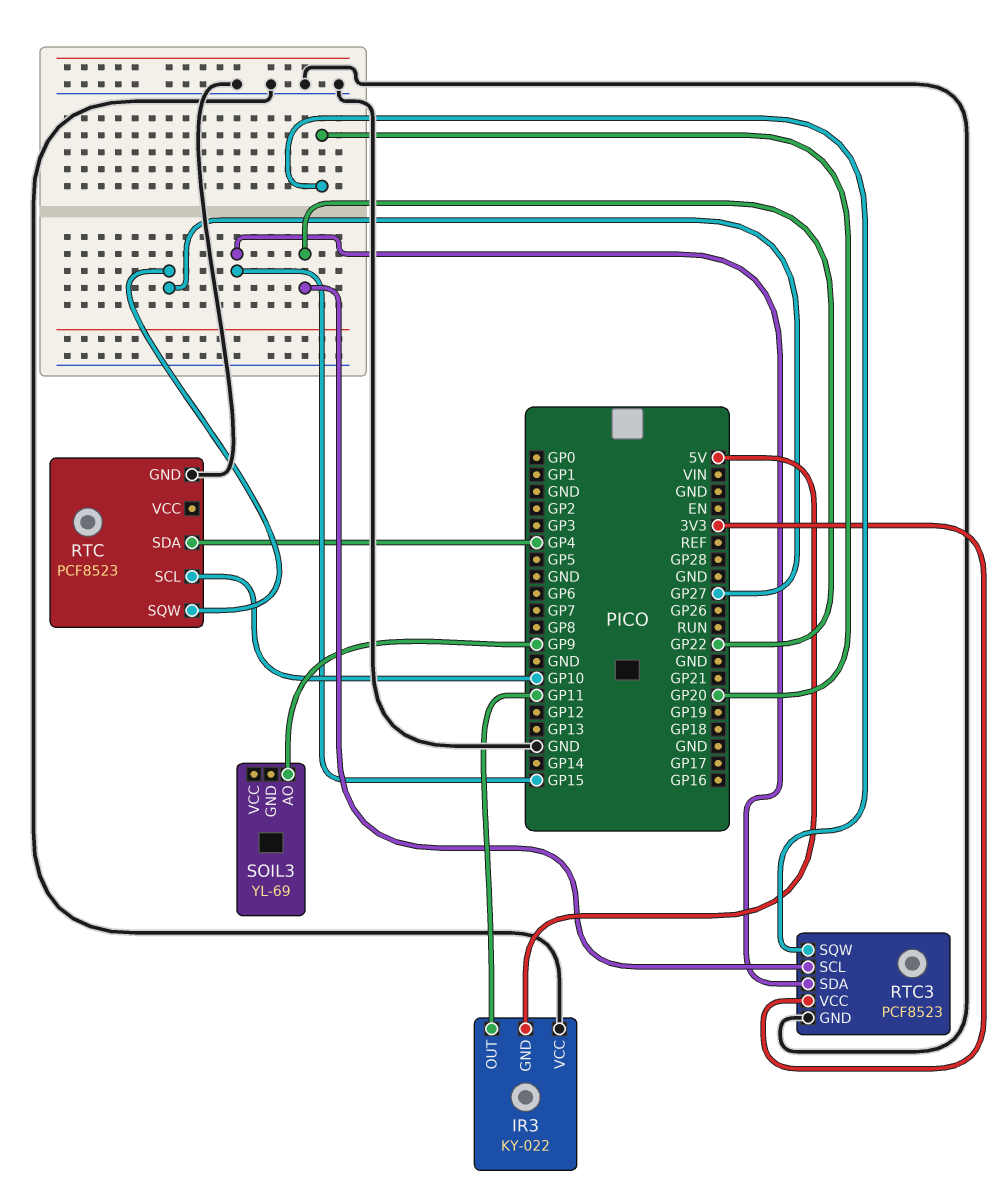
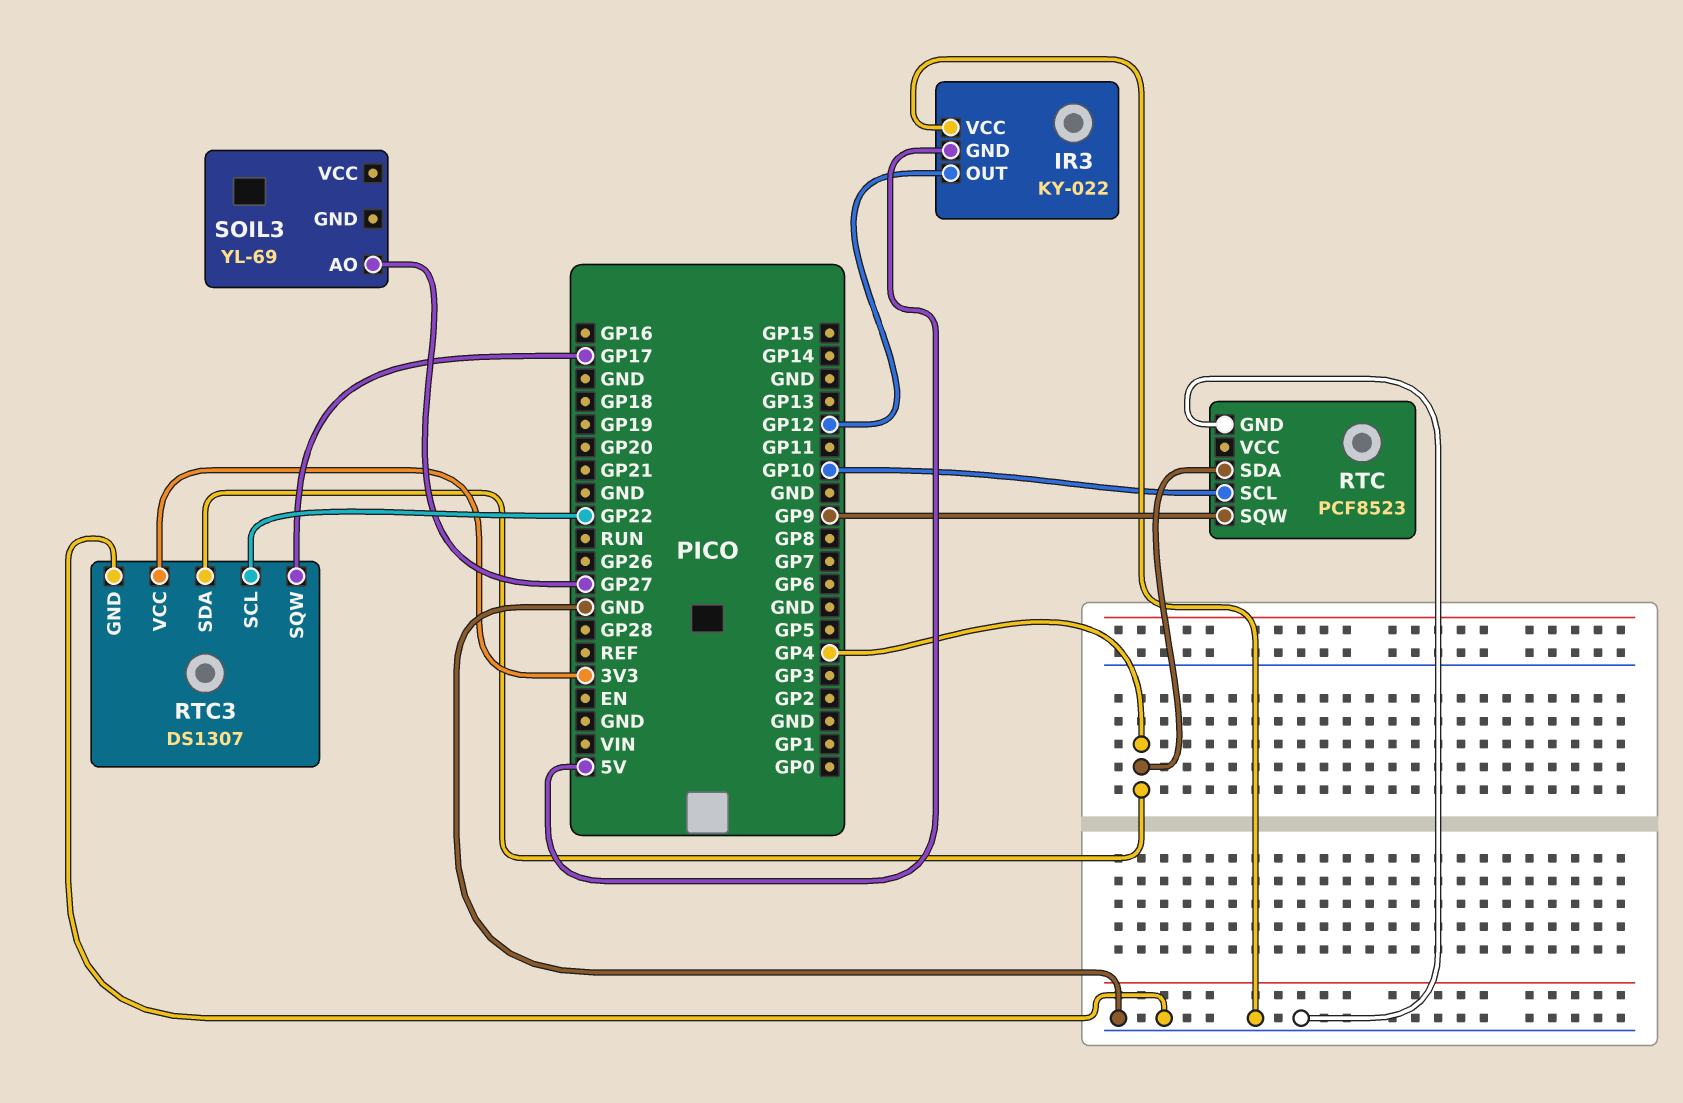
IR3 pin OUT: GP11 -> GP12
RTC pin SQW: GP27 -> GP9
RTC3: PCF8523 -> DS1307
RTC3 pin SDA: GP15 -> GP4
RTC3 pin SQW: GP20 -> GP17
SOIL3 pin AO: GP9 -> GP27

